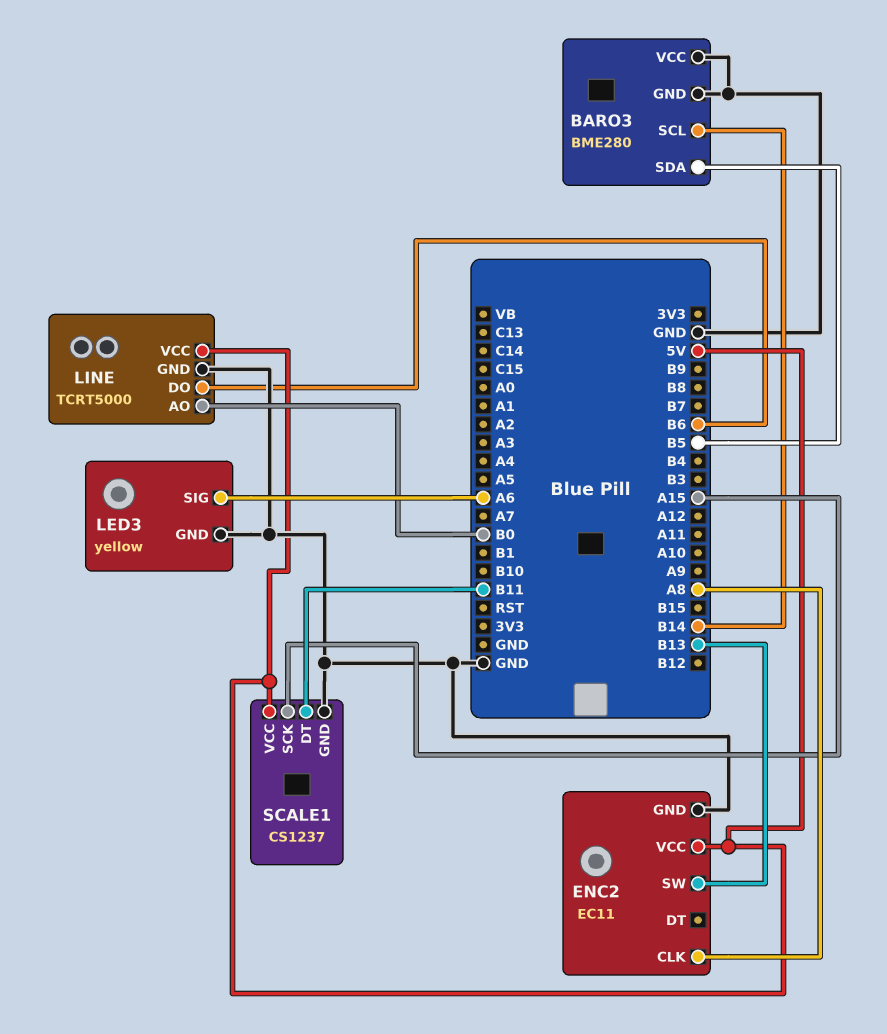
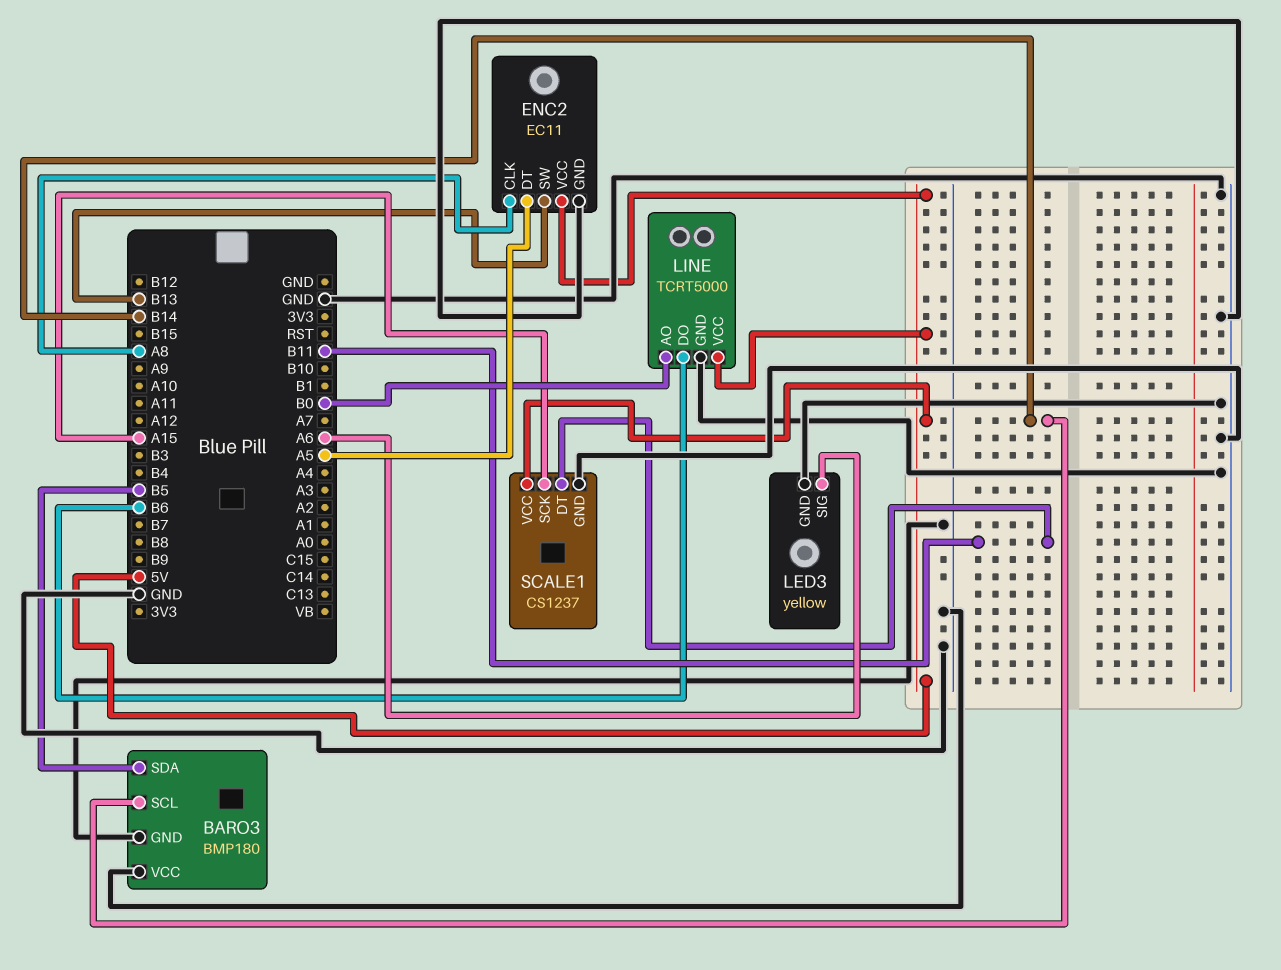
BARO3: BME280 -> BMP180
ENC2 pin DT: none -> A5

